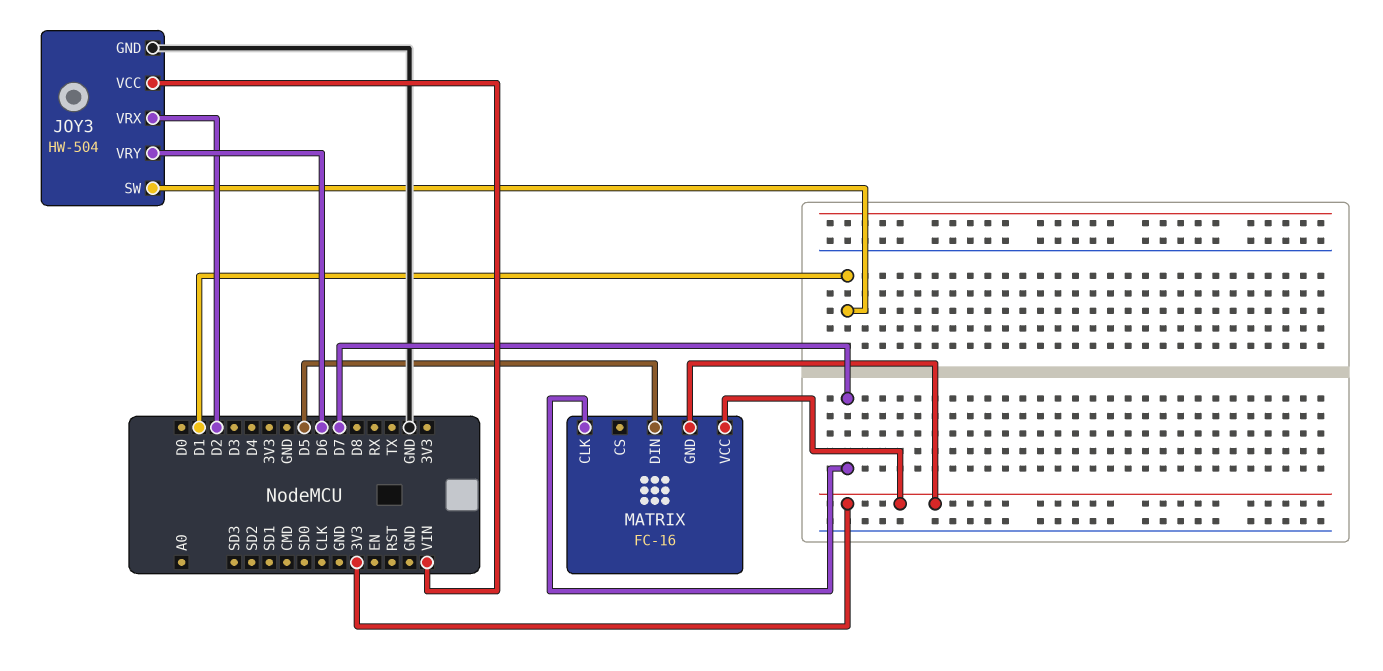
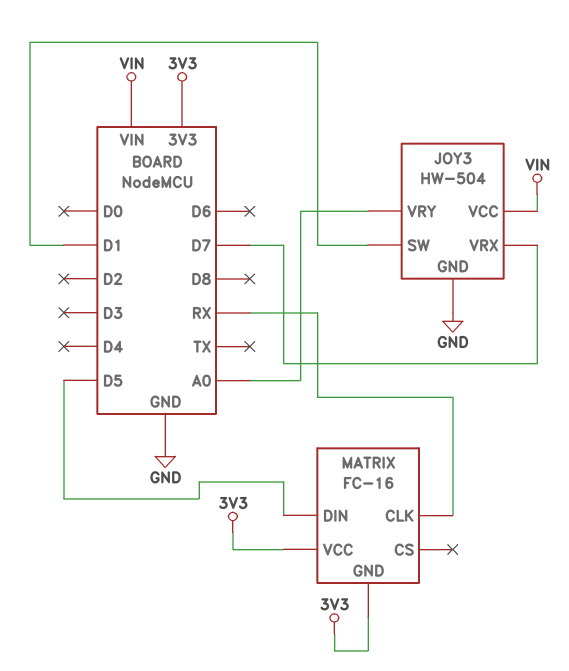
JOY3 pin VRX: D2 -> D7
JOY3 pin VRY: D6 -> A0
MATRIX pin CLK: D7 -> RX

